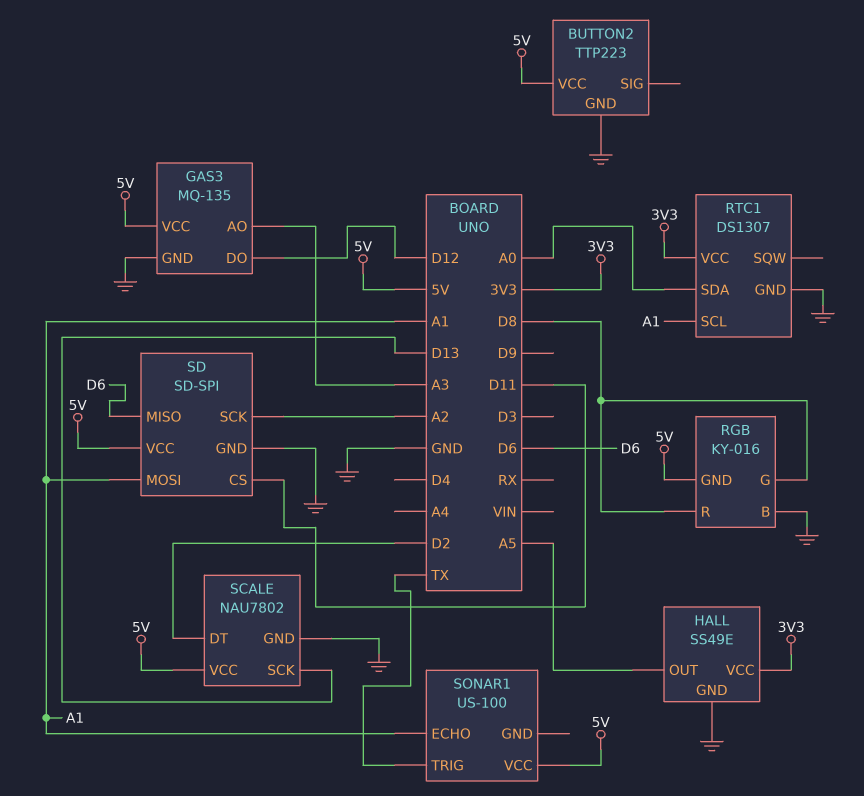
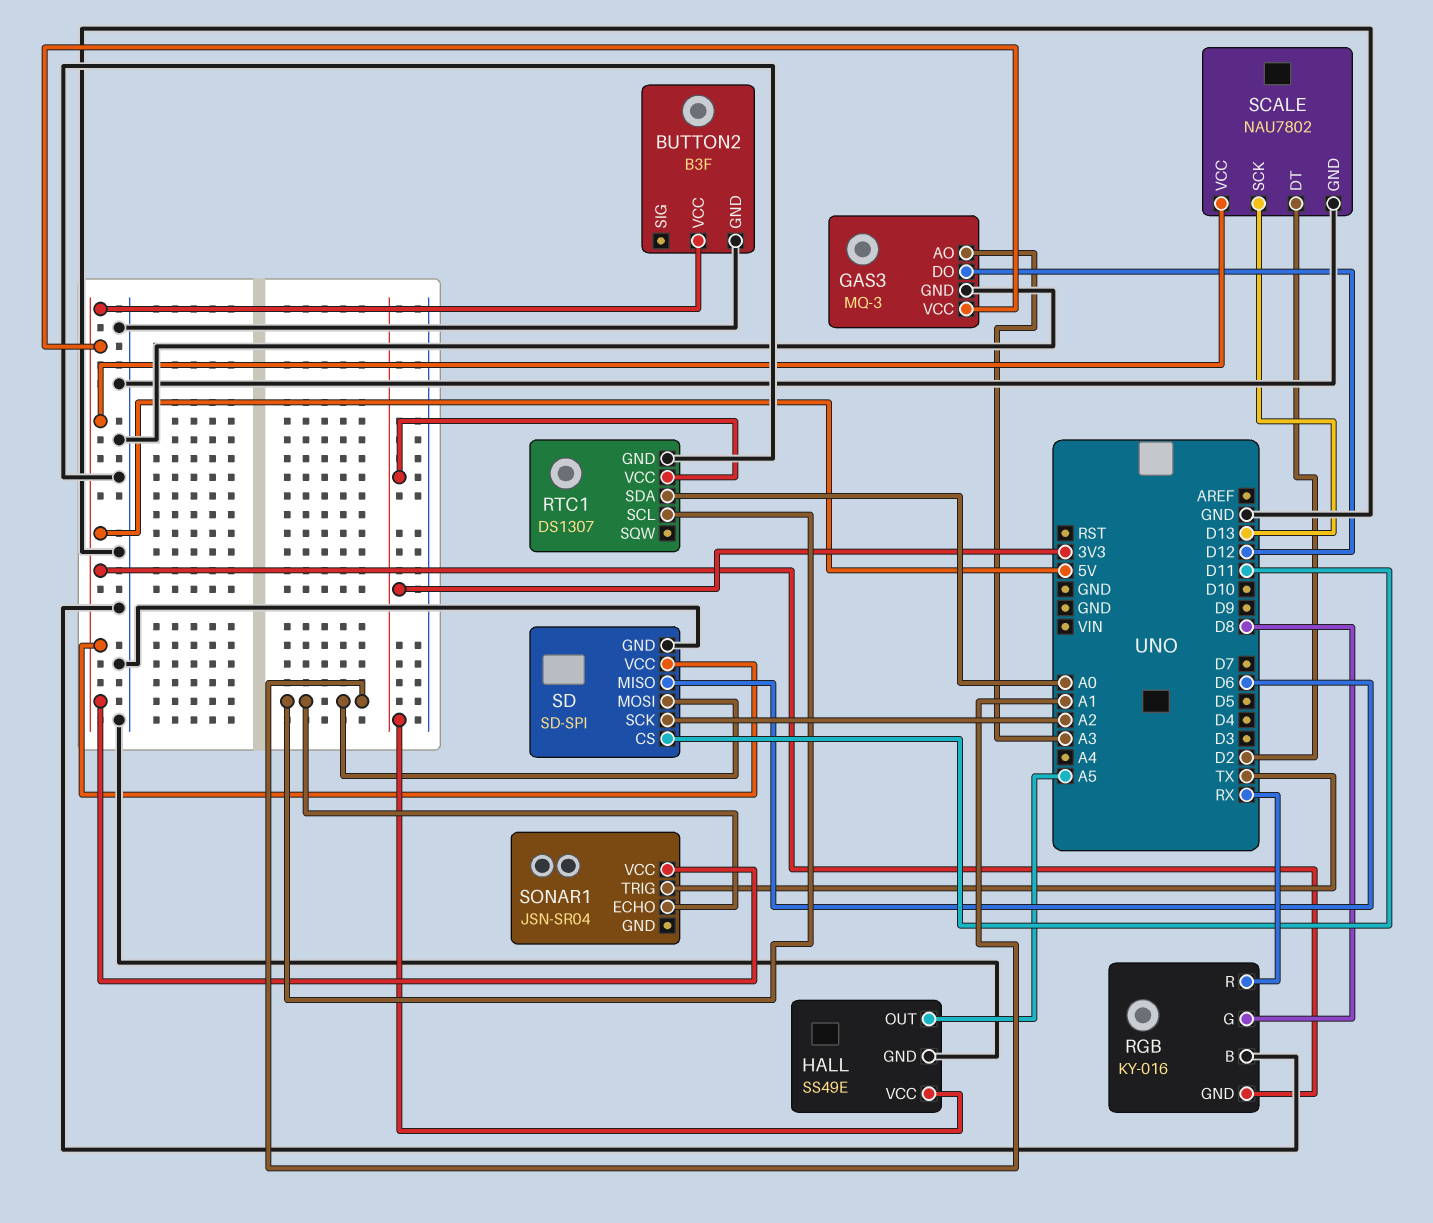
BUTTON2: TTP223 -> B3F
GAS3: MQ-135 -> MQ-3
RGB pin R: D8 -> RX
SONAR1: US-100 -> JSN-SR04

